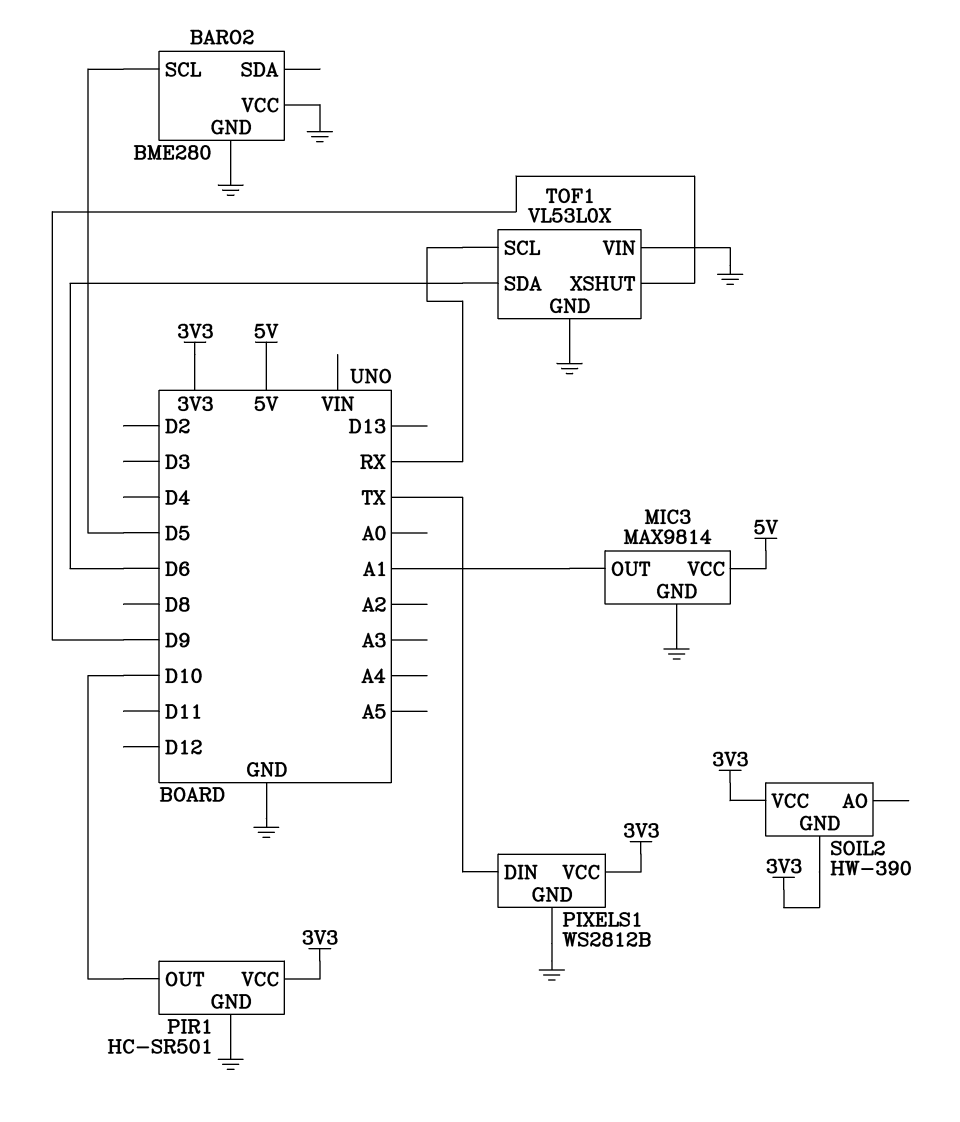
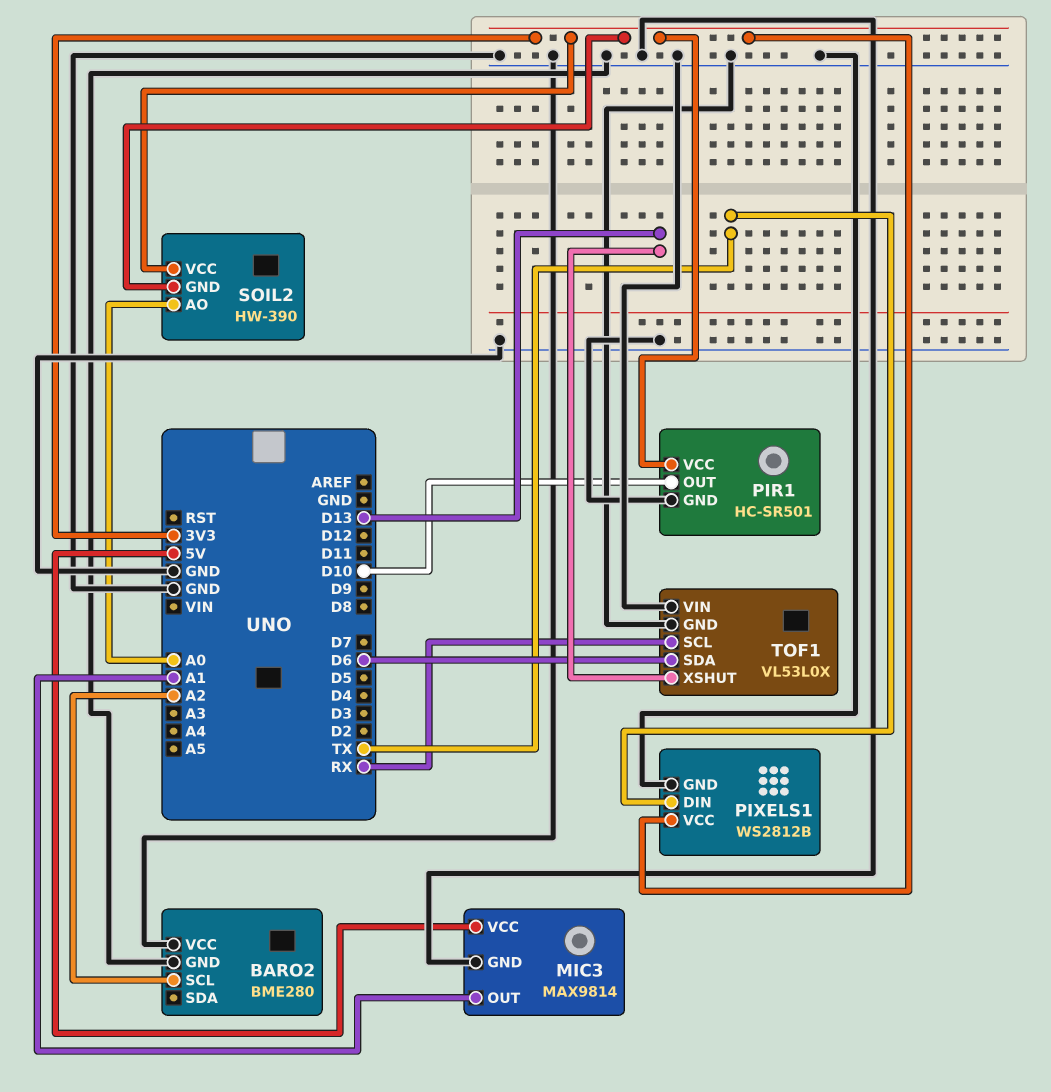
BARO2 pin SCL: D5 -> A2
SOIL2 pin AO: none -> A0
TOF1 pin XSHUT: D9 -> D13

